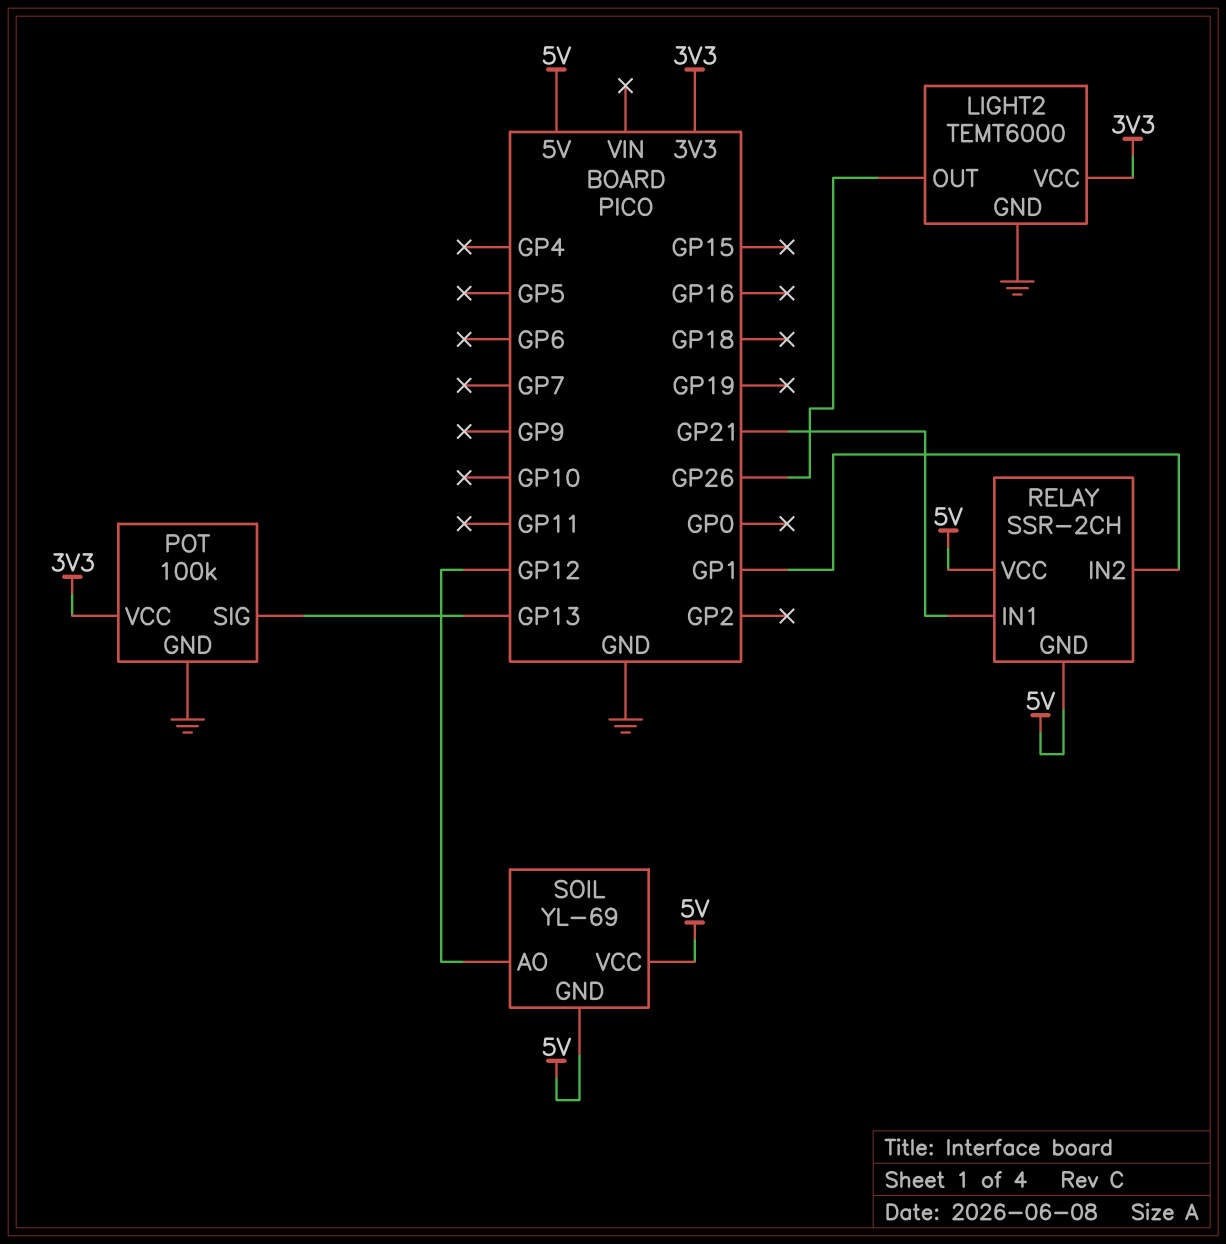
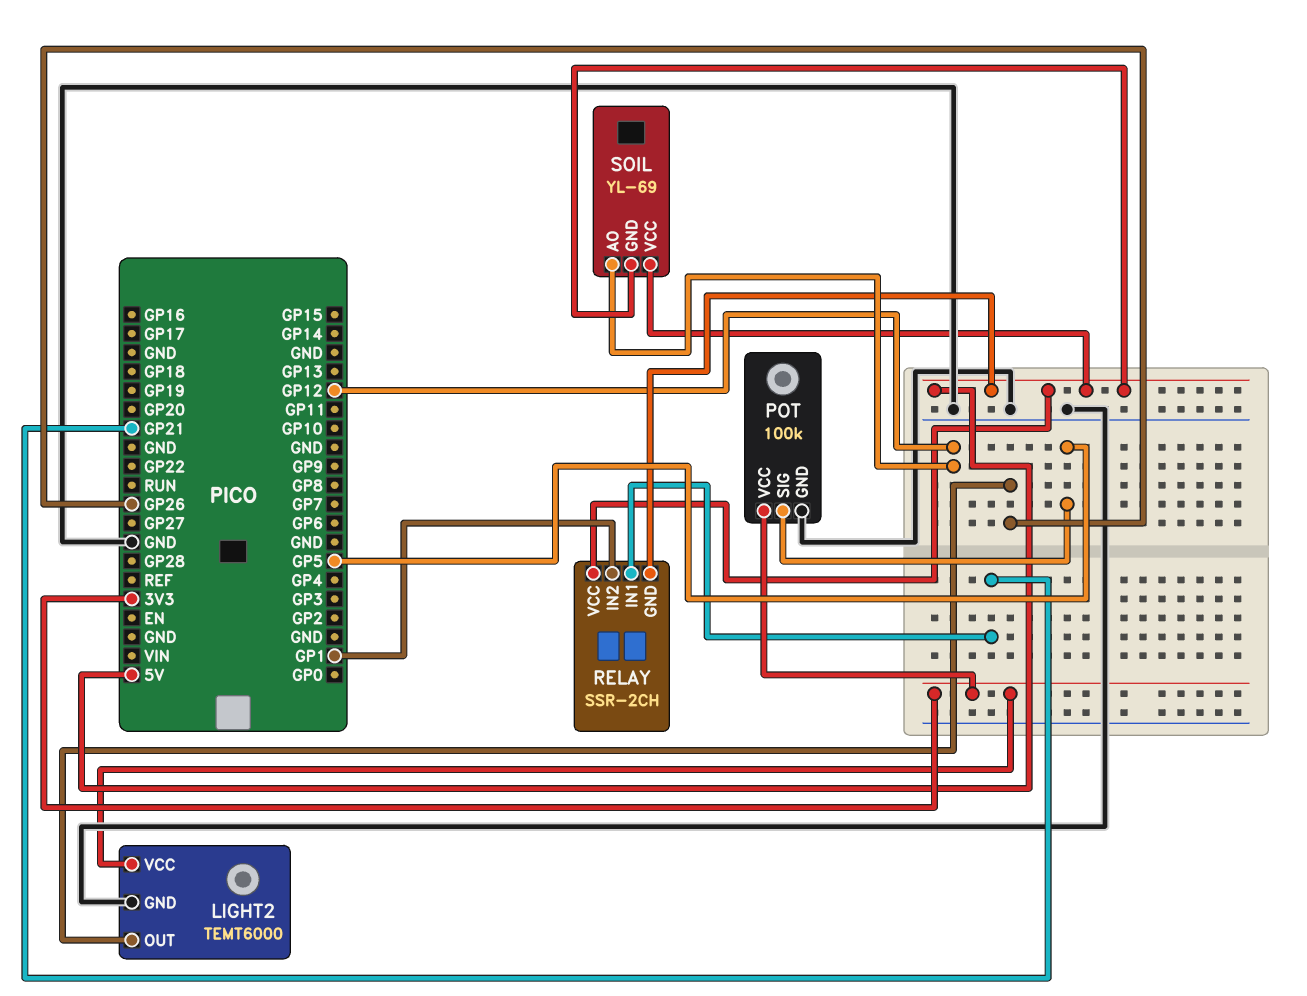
POT pin SIG: GP13 -> GP5

